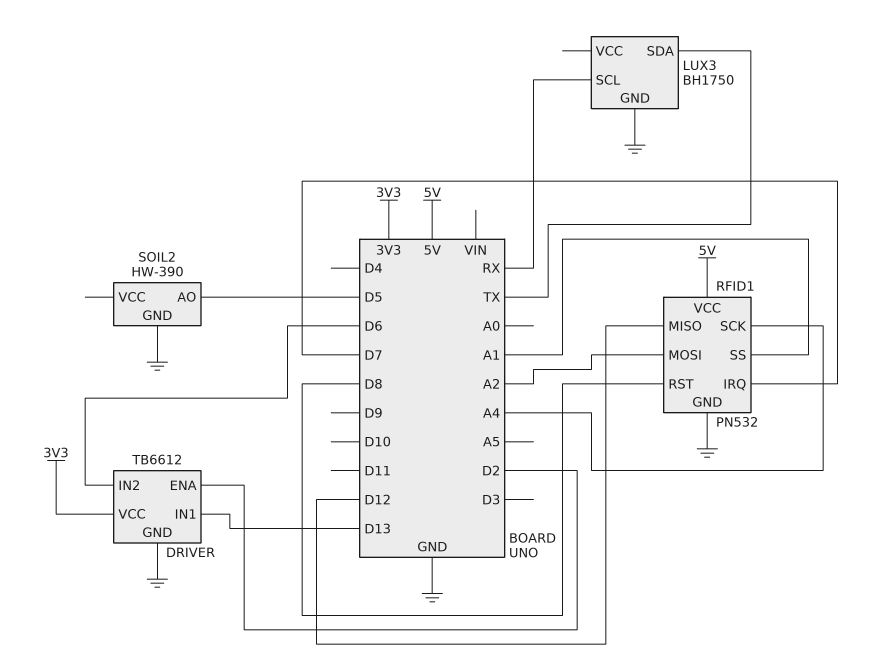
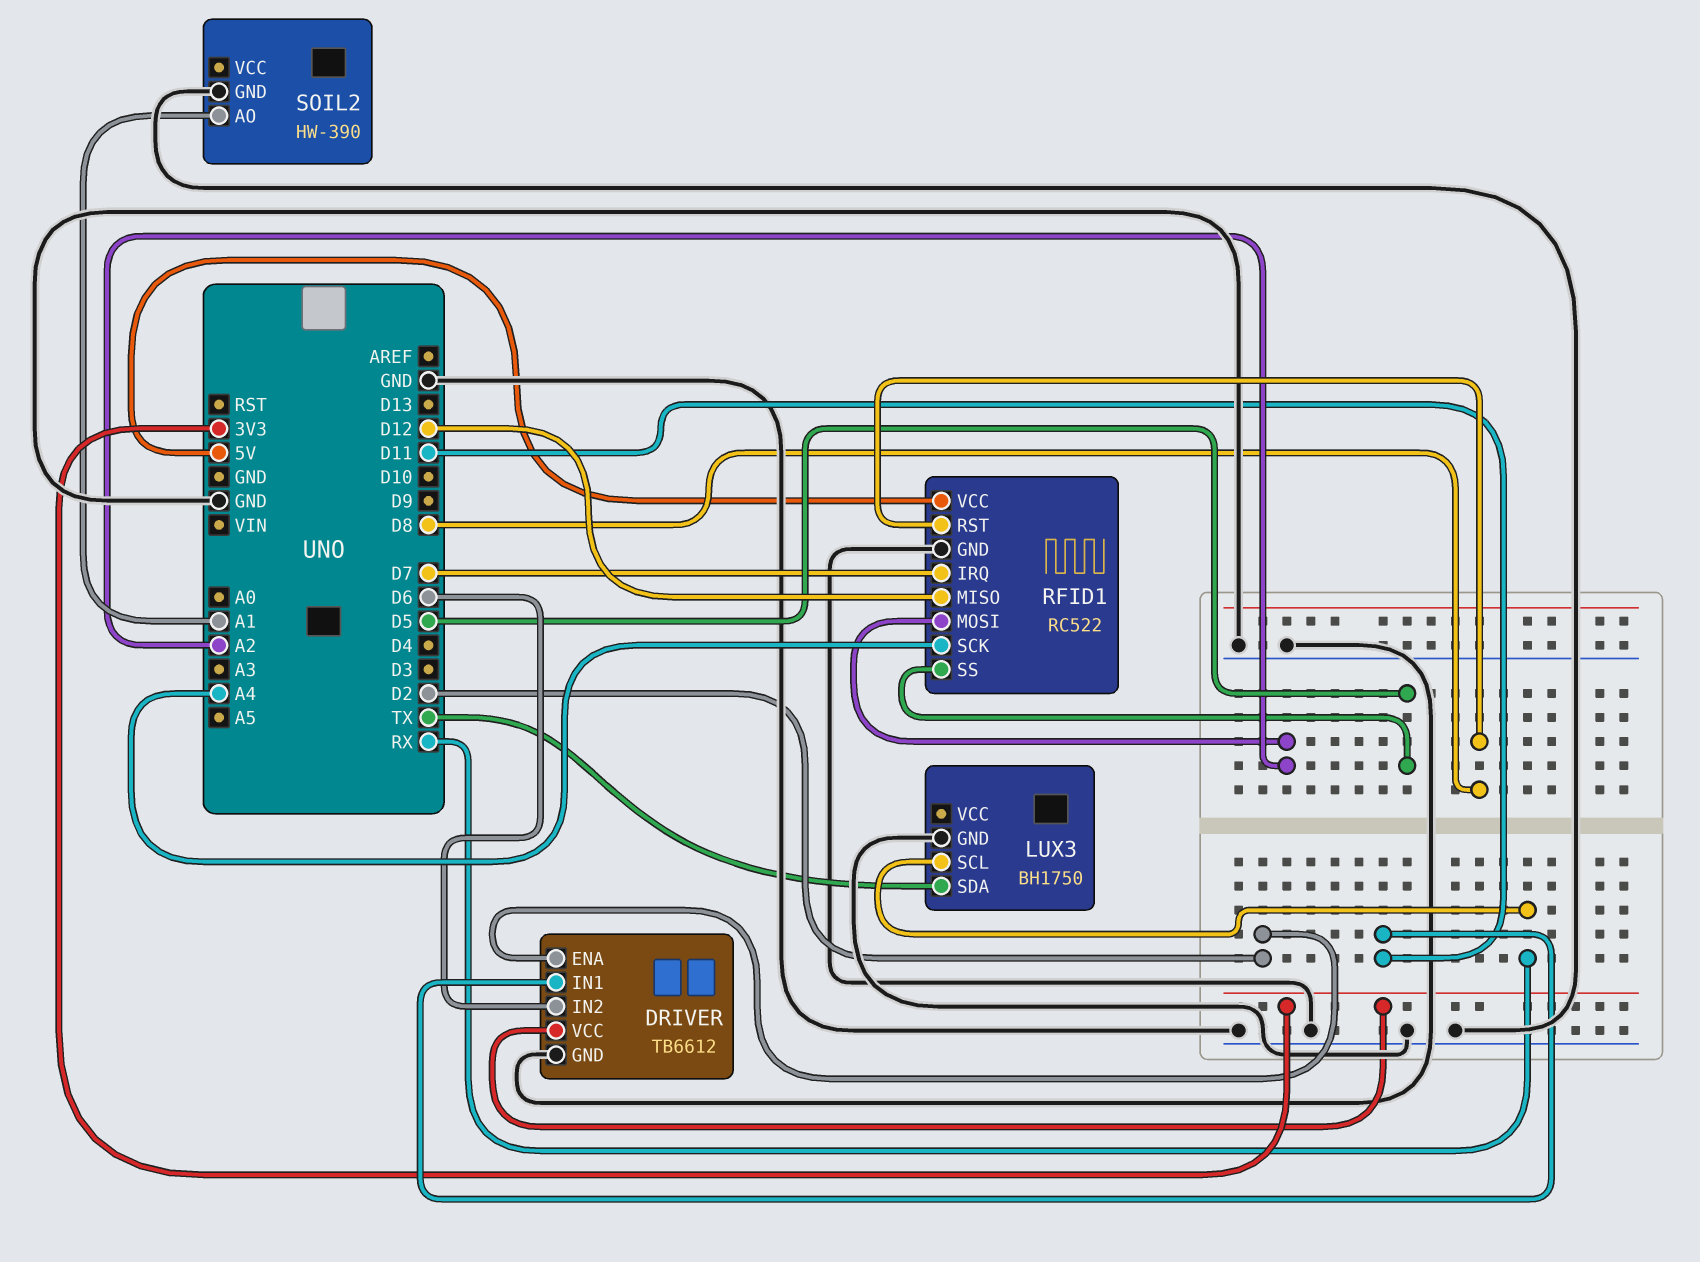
DRIVER pin IN1: D13 -> D11
RFID1: PN532 -> RC522
RFID1 pin SS: A1 -> D5
SOIL2 pin AO: D5 -> A1

